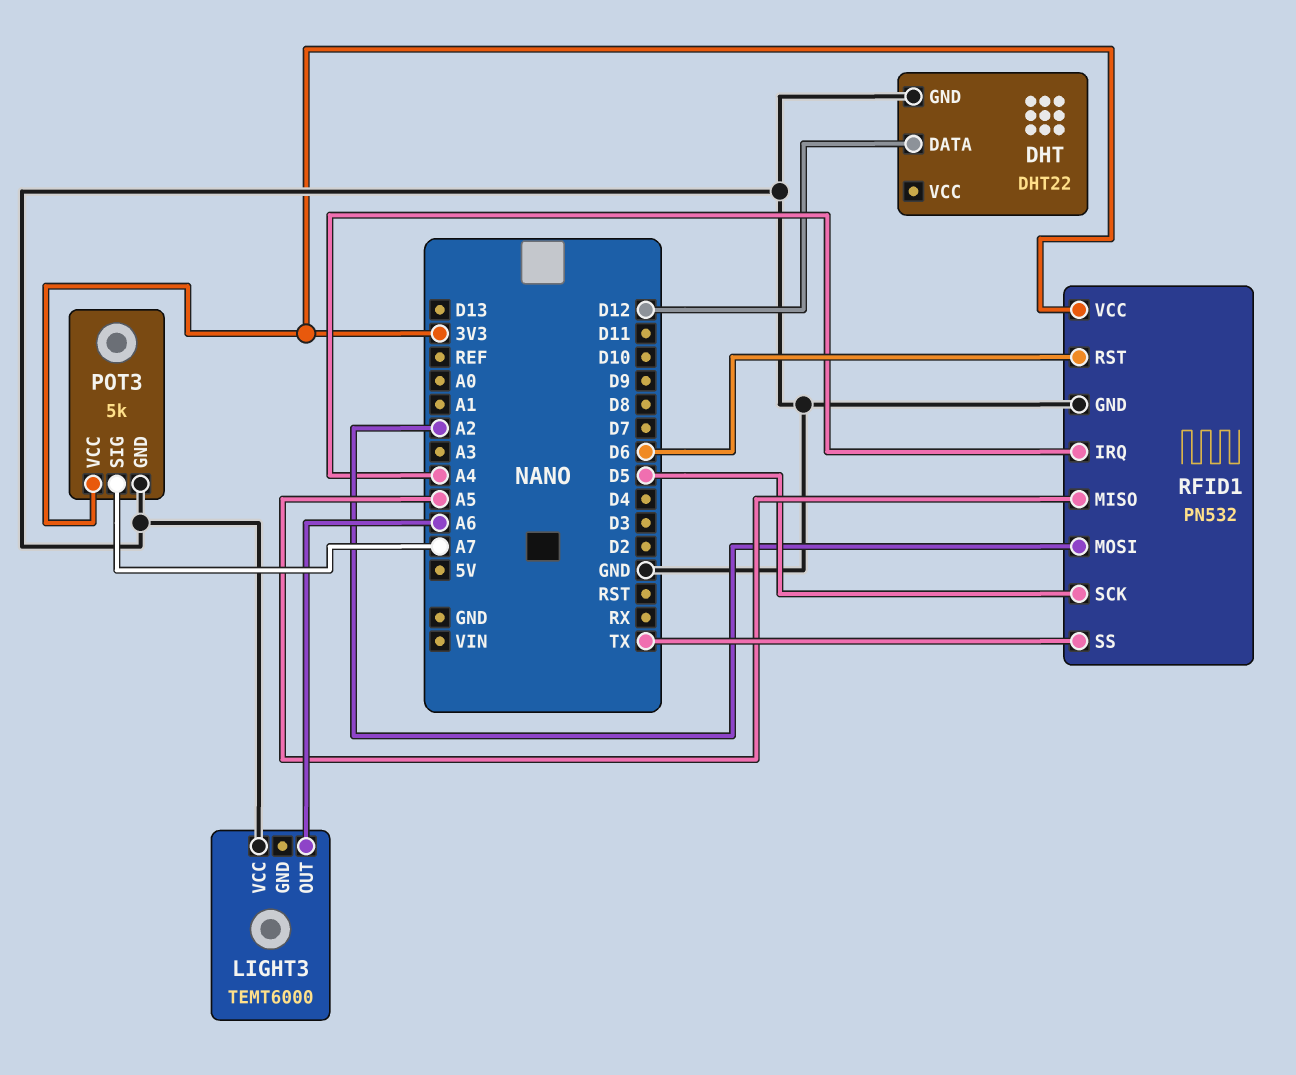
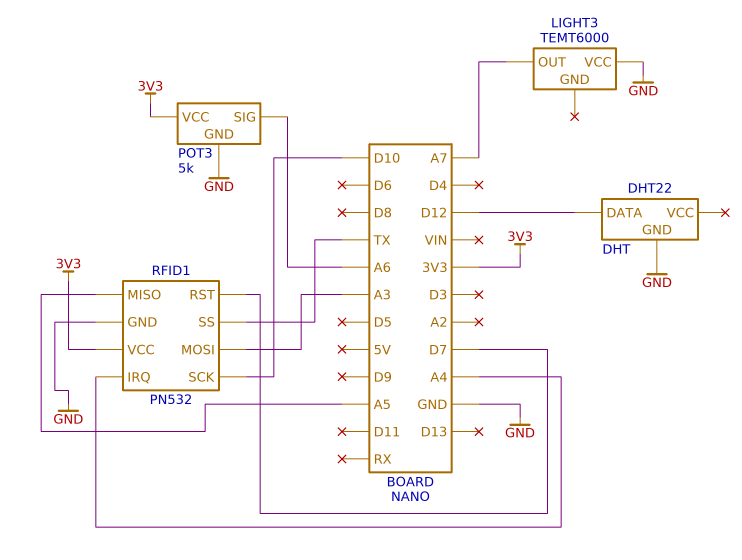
LIGHT3 pin OUT: A6 -> A7
POT3 pin SIG: A7 -> A6
RFID1 pin MOSI: A2 -> A3
RFID1 pin RST: D6 -> D7
RFID1 pin SCK: D5 -> D10

